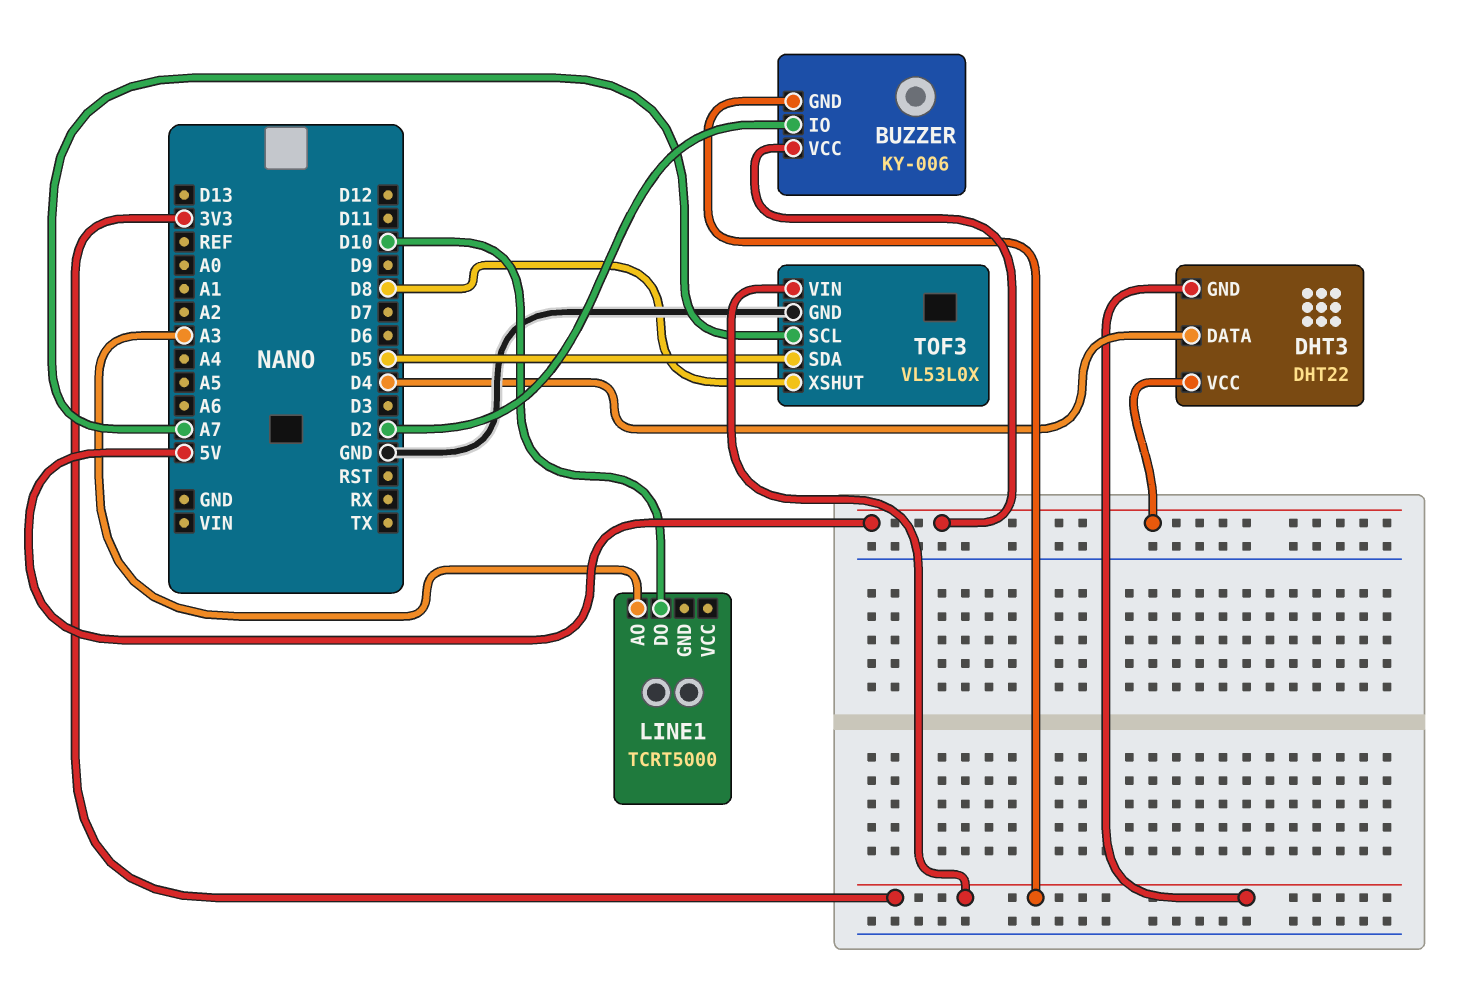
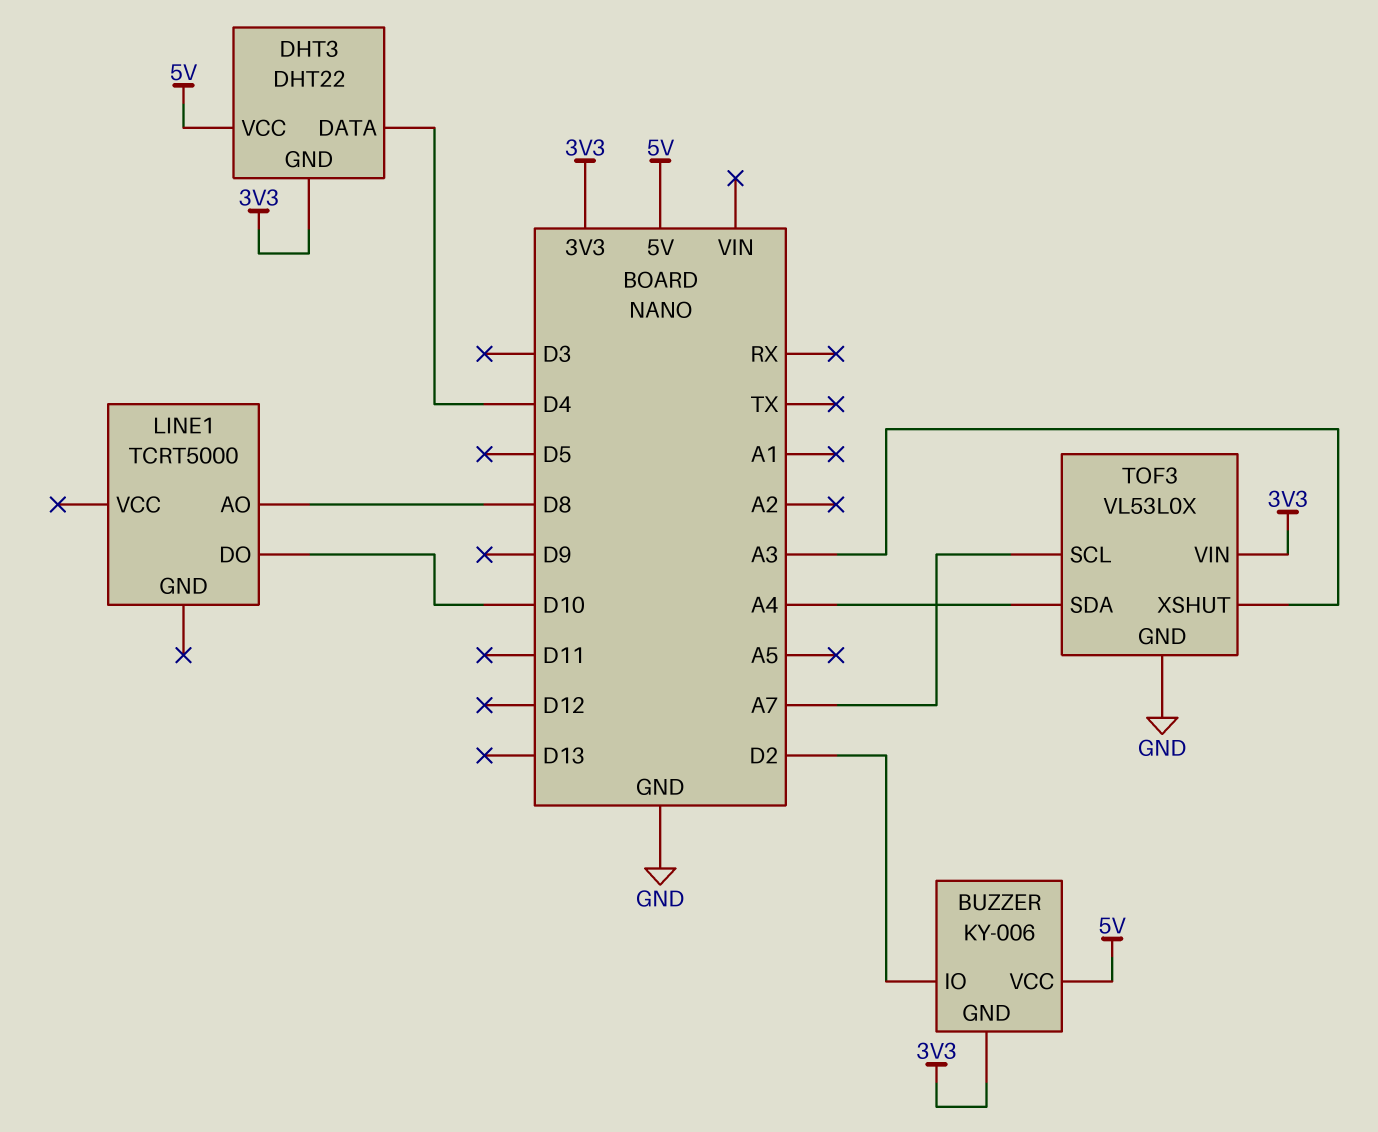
LINE1 pin AO: A3 -> D8
TOF3 pin SDA: D5 -> A4
TOF3 pin XSHUT: D8 -> A3

